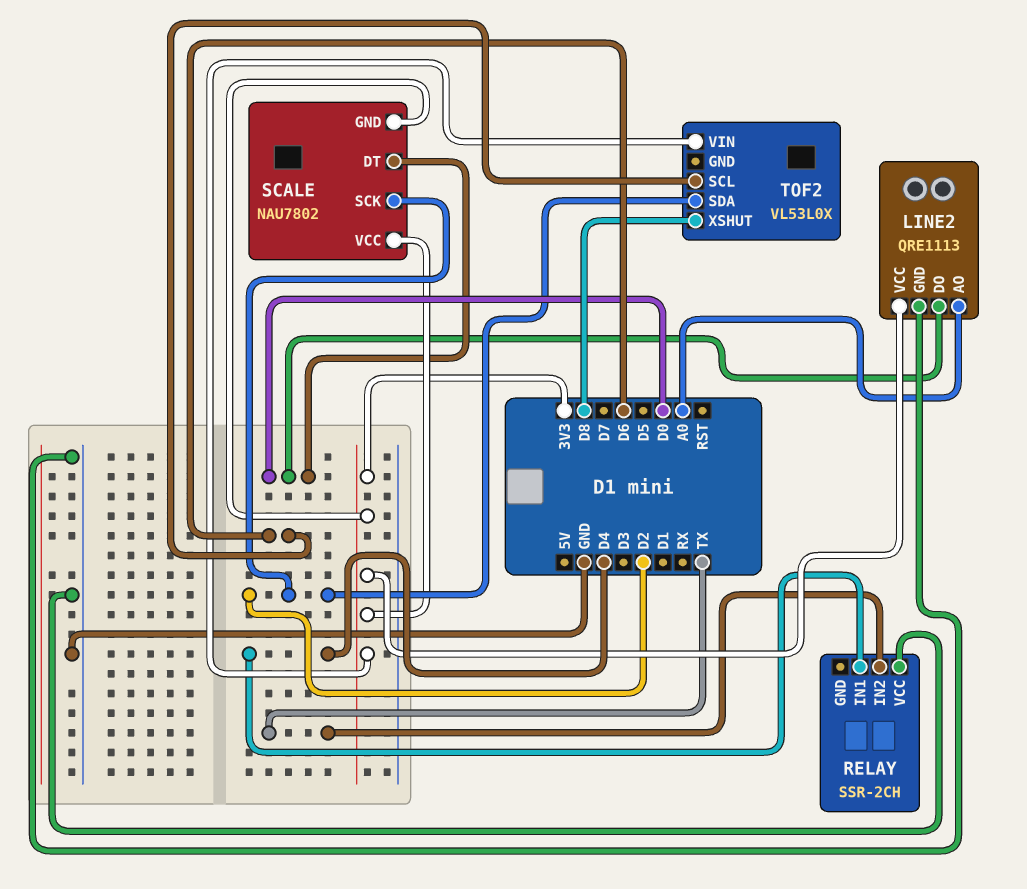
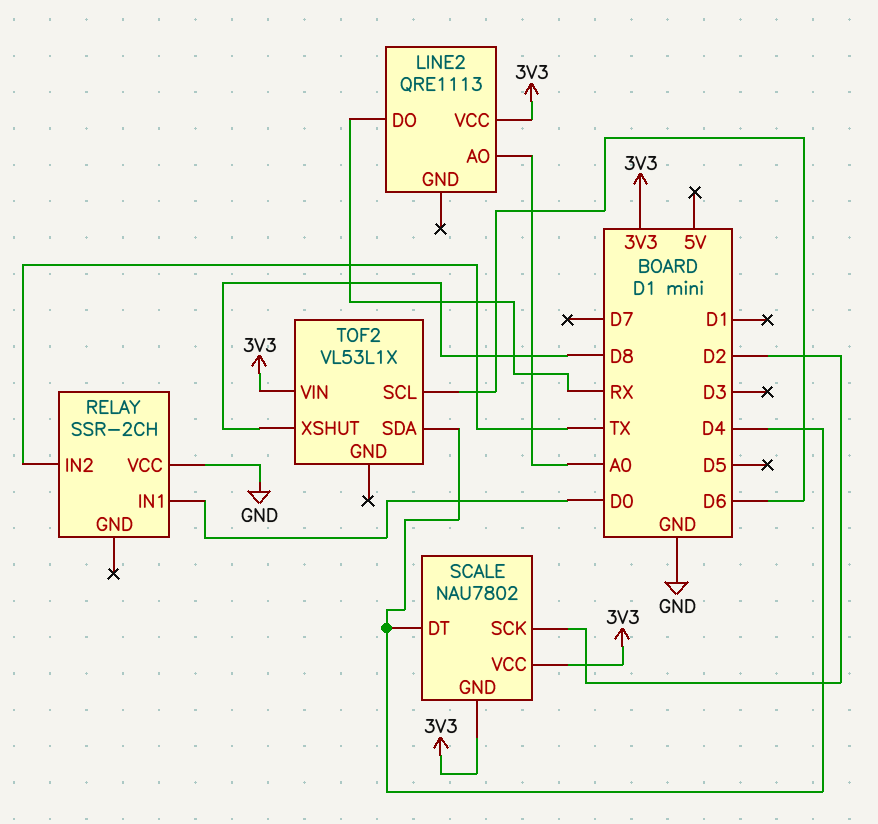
LINE2 pin DO: D0 -> RX
LINE2 pin GND: GND -> none
RELAY pin IN1: D4 -> D0
SCALE pin DT: D0 -> D4
TOF2: VL53L0X -> VL53L1X
TOF2 pin SDA: D2 -> D4

